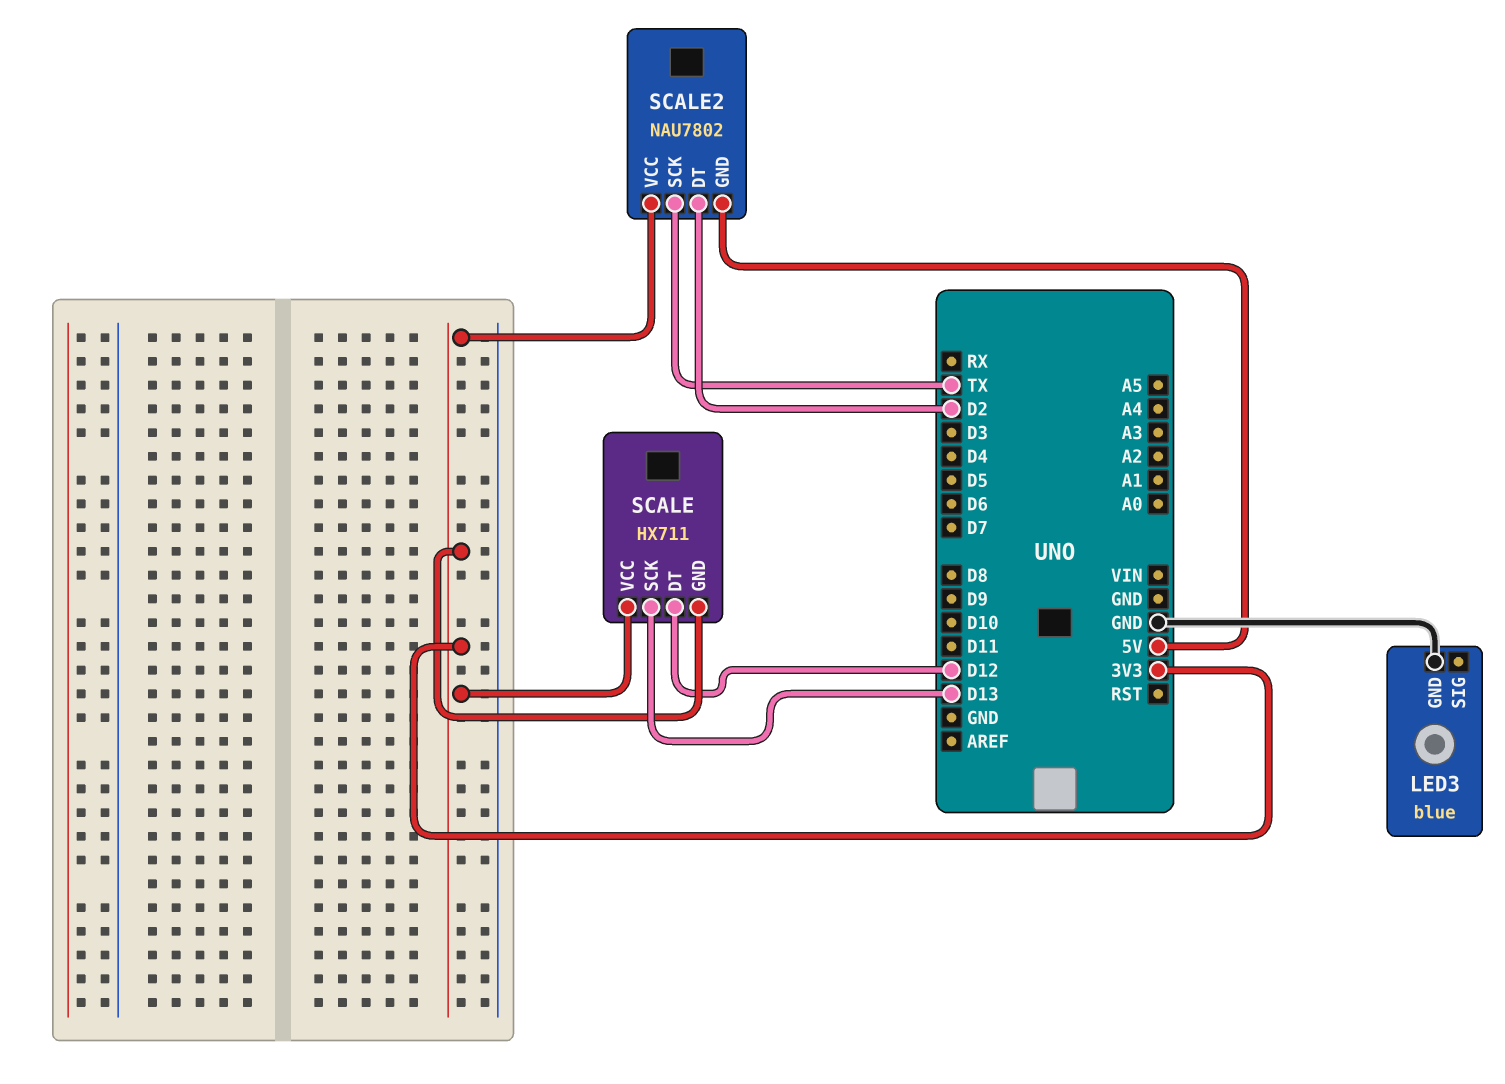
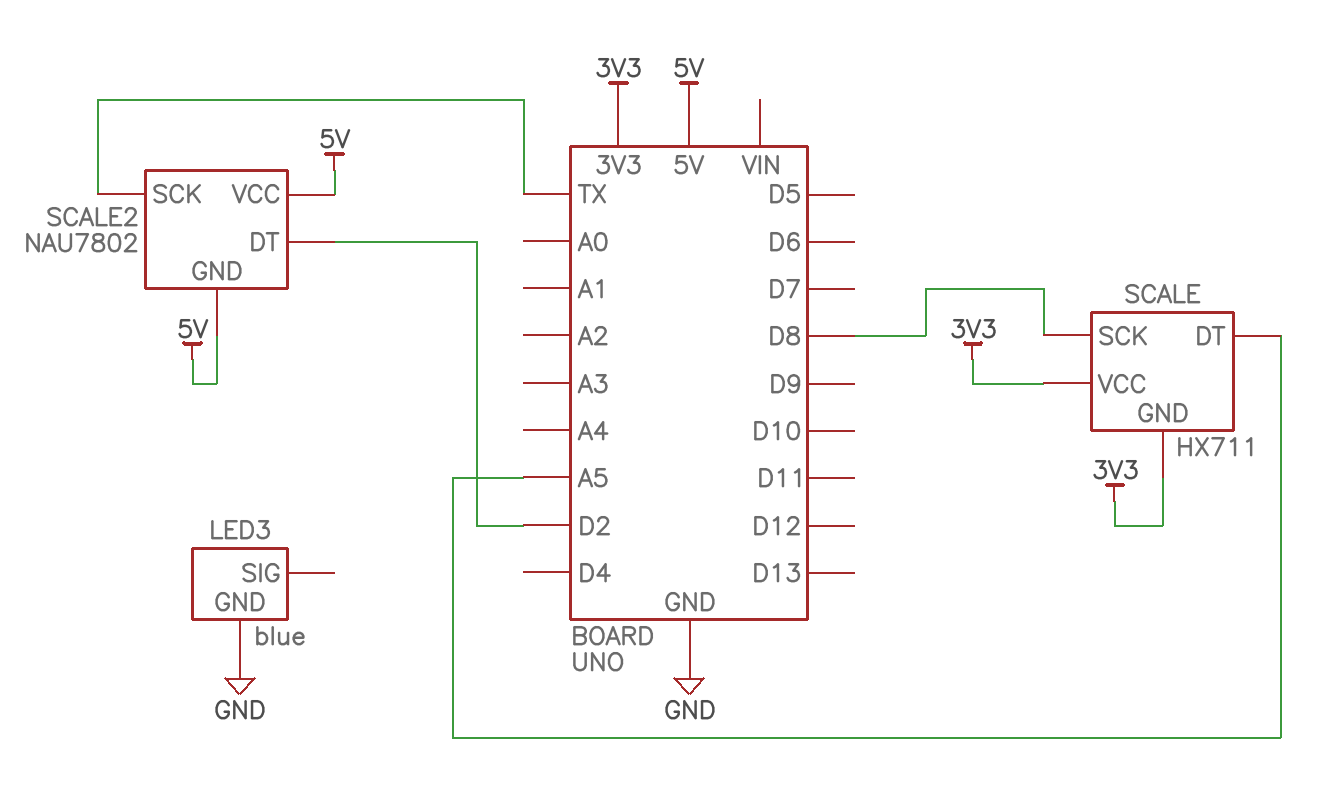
SCALE pin DT: D12 -> A5
SCALE pin SCK: D13 -> D8
SCALE2 pin VCC: 3V3 -> 5V

